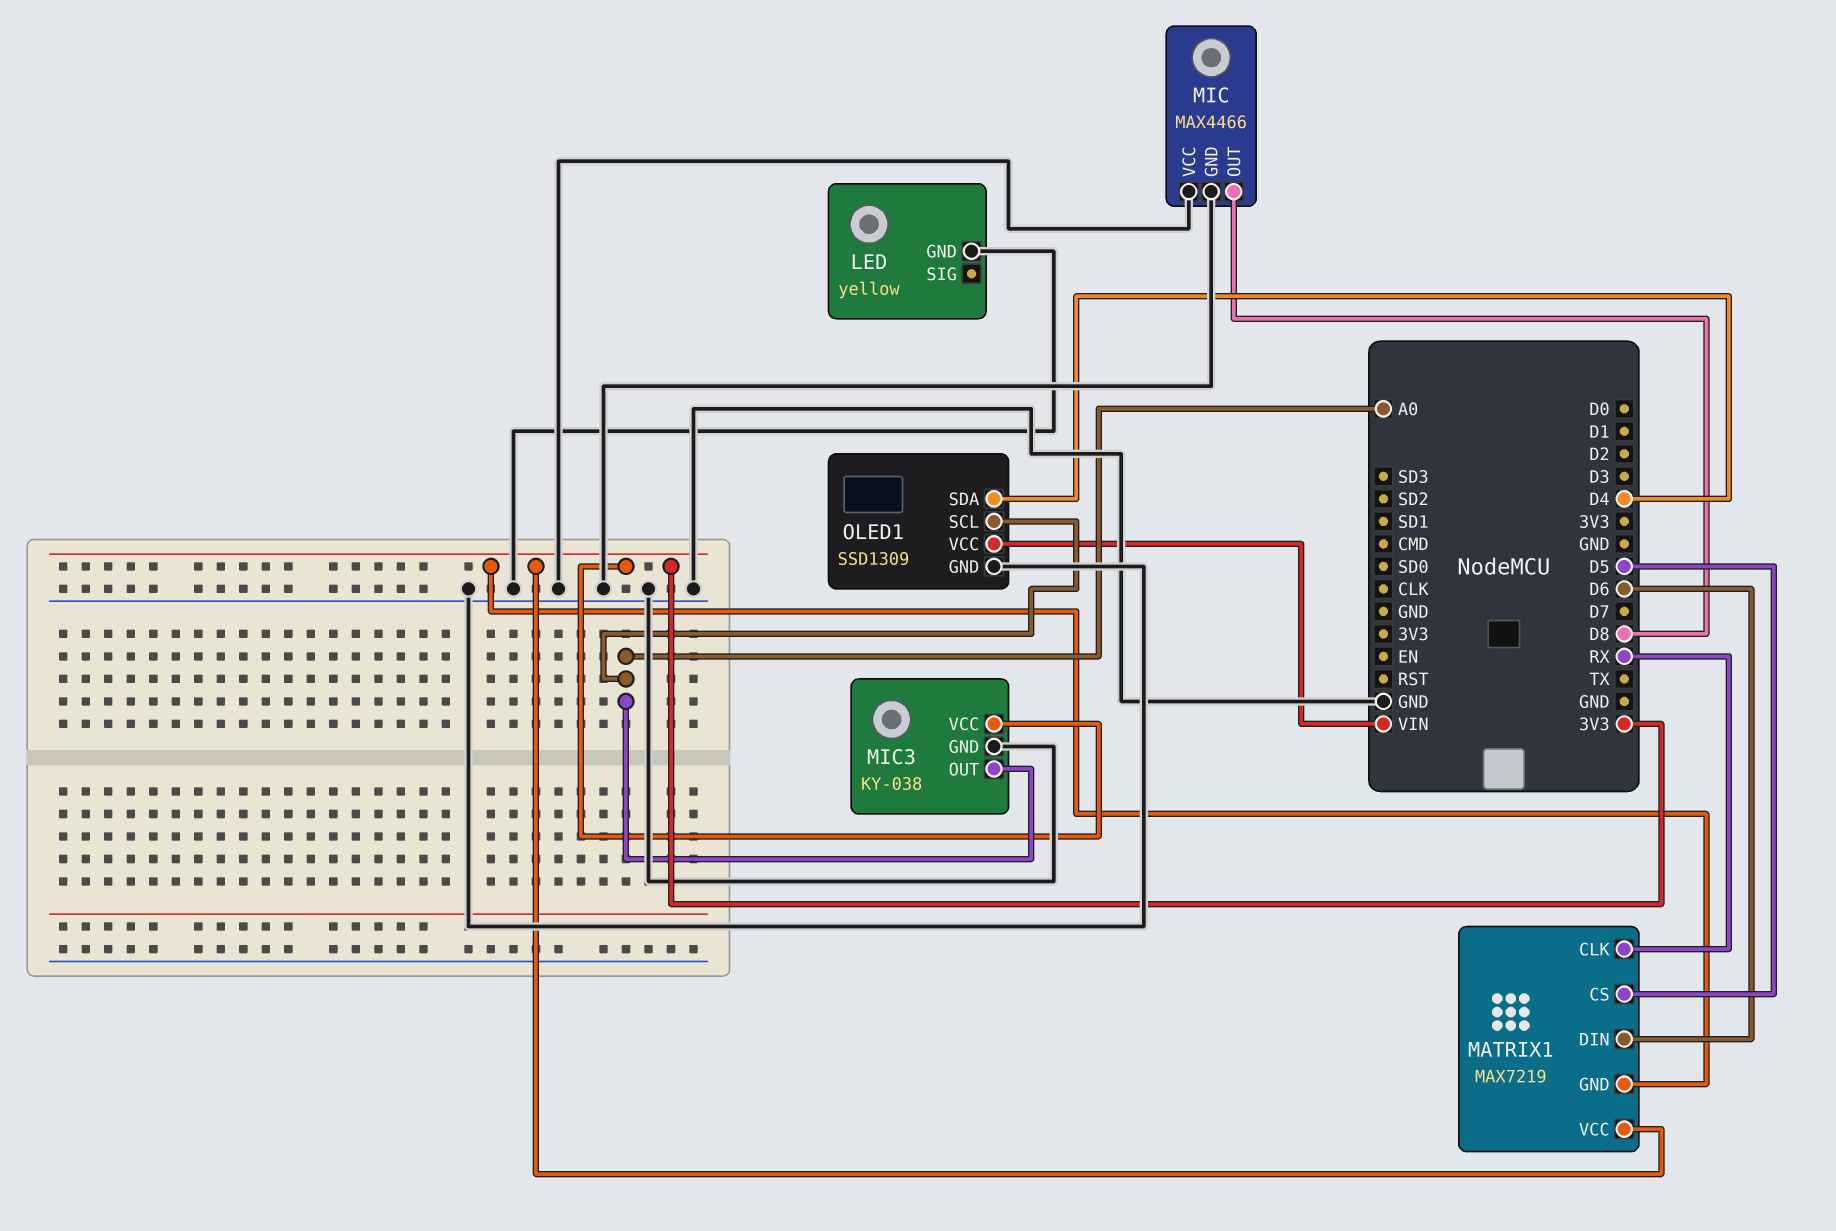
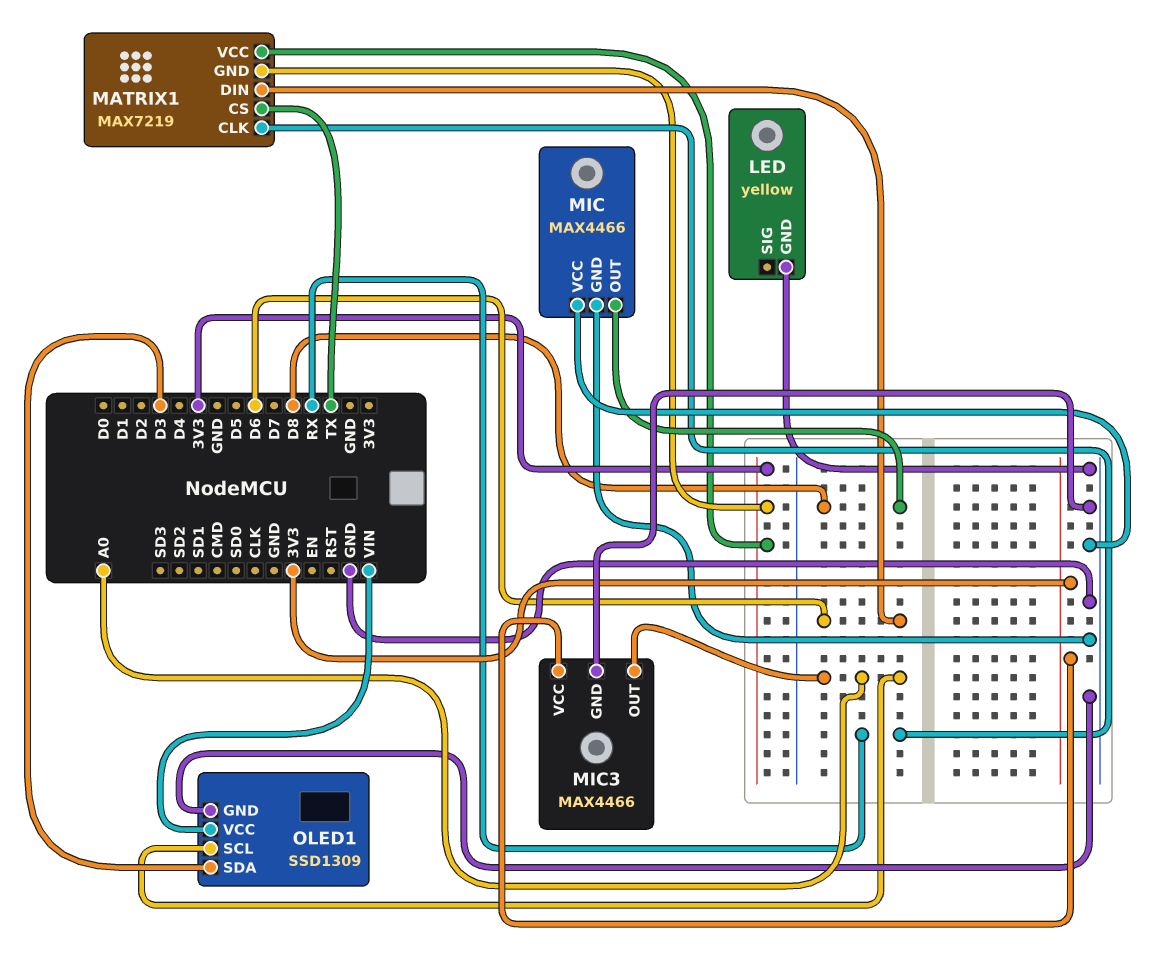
MATRIX1 pin CS: D5 -> TX
MIC3: KY-038 -> MAX4466
OLED1 pin SDA: D4 -> D3

